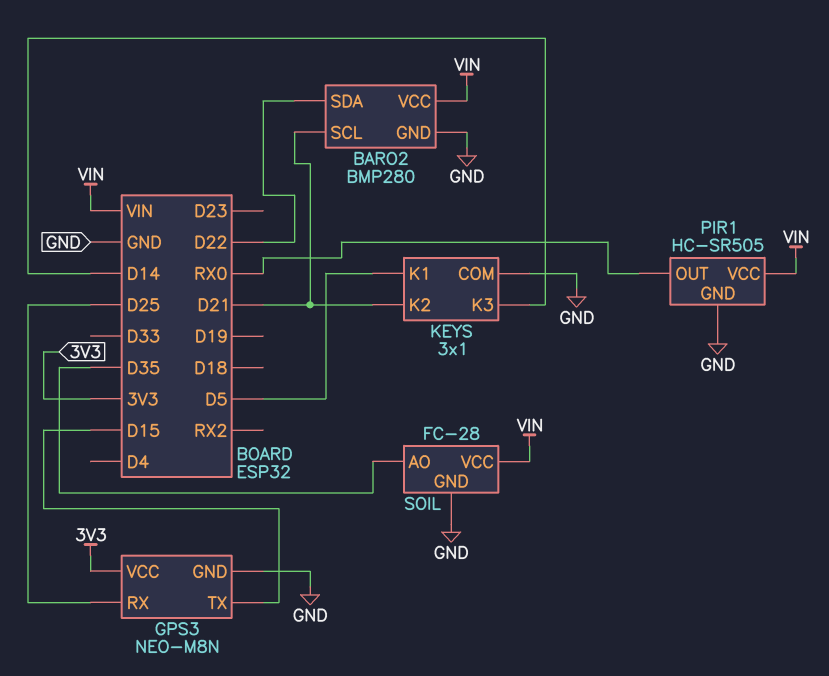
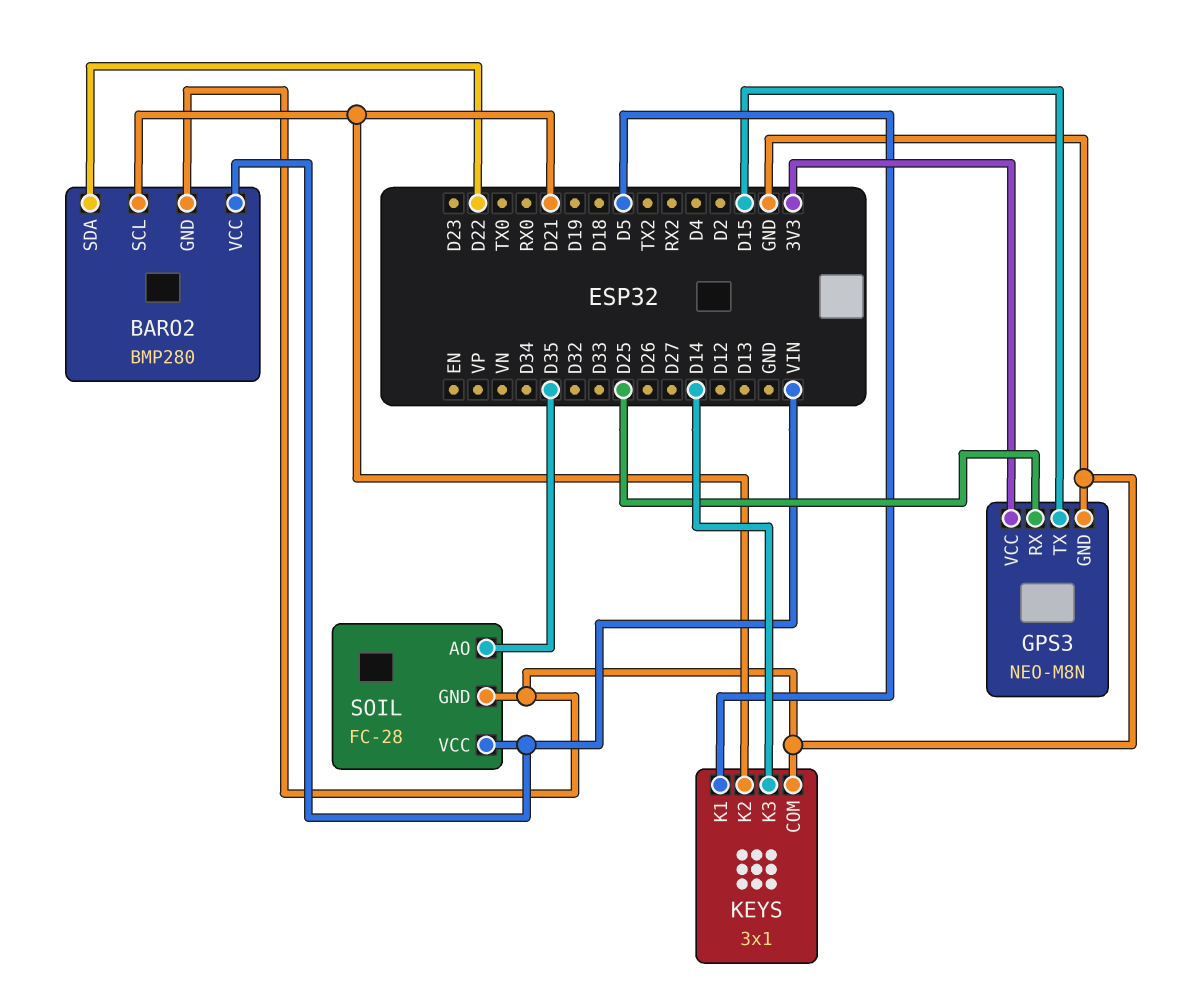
PIR1: HC-SR505 -> none
PIR1 pin GND: GND -> none
PIR1 pin OUT: RX0 -> none
PIR1 pin VCC: VIN -> none

